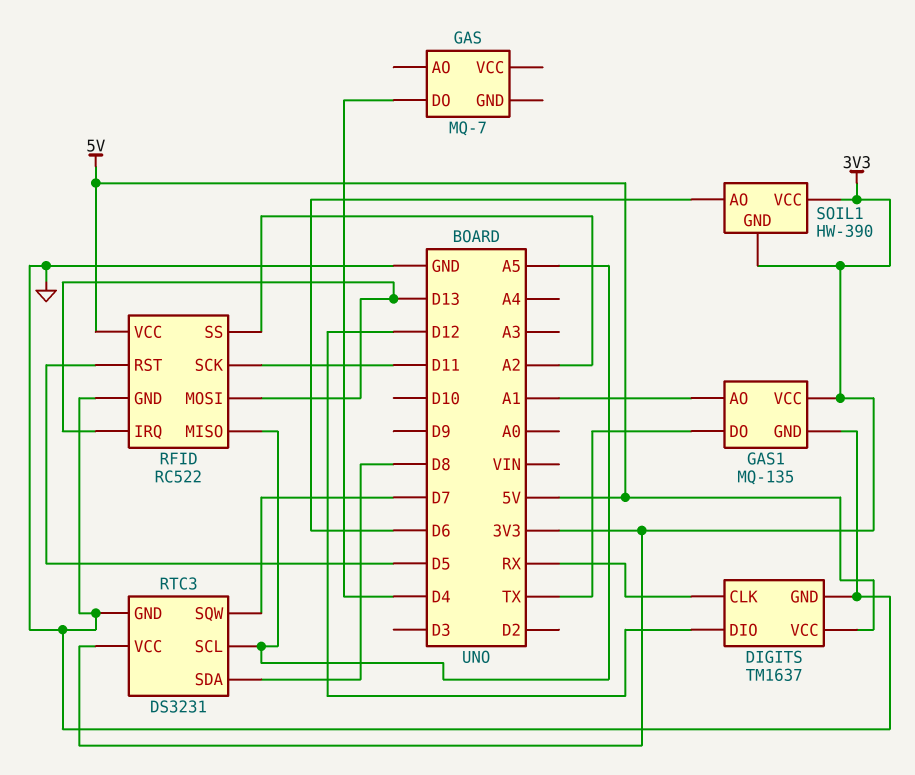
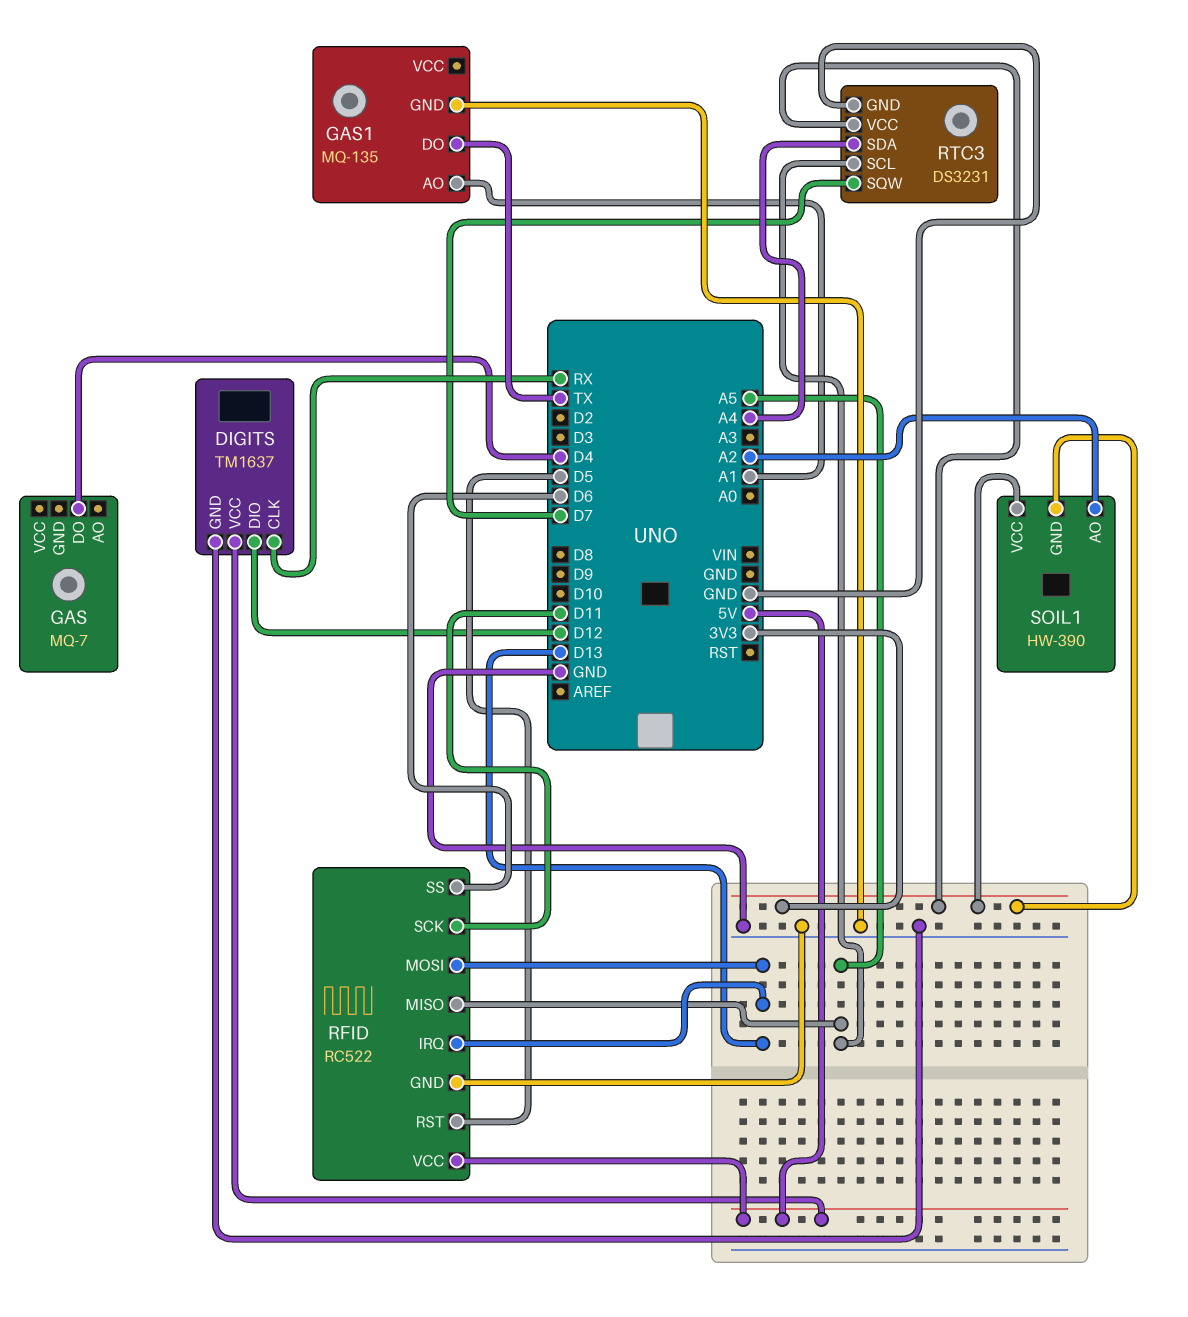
GAS1 pin VCC: 3V3 -> none
RFID pin SS: A2 -> D6
RTC3 pin SDA: D8 -> A4
SOIL1 pin AO: D6 -> A2

